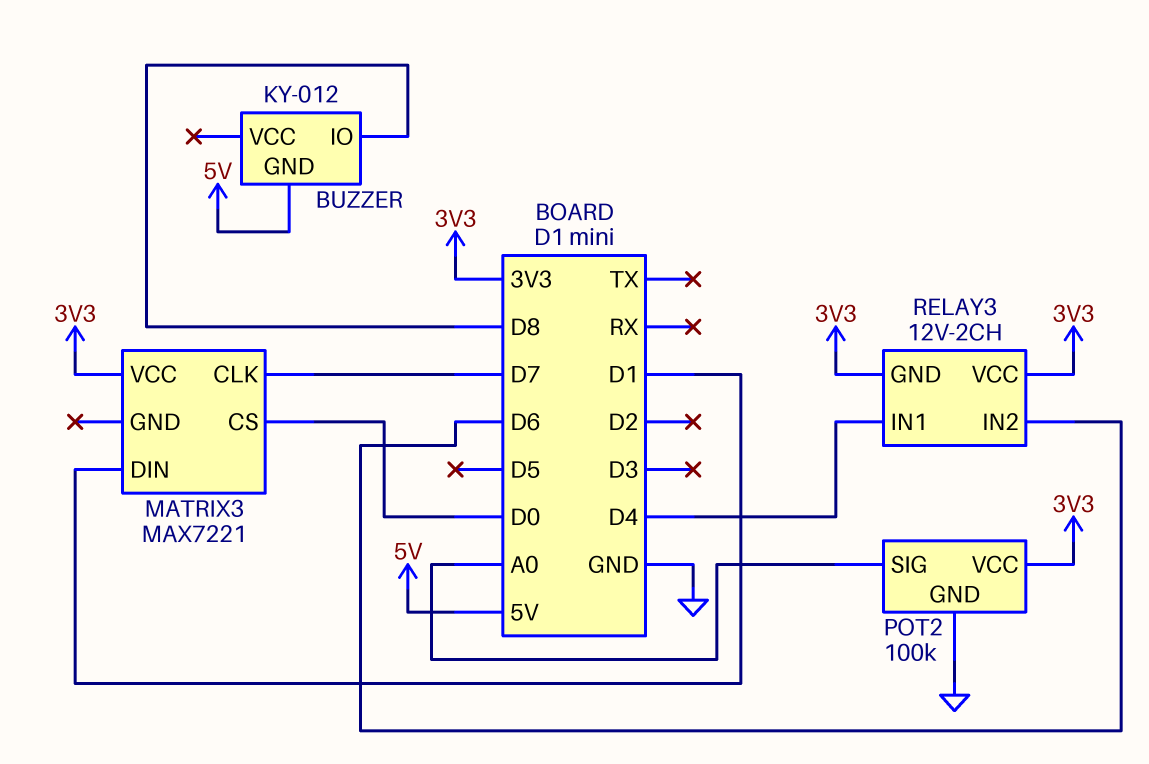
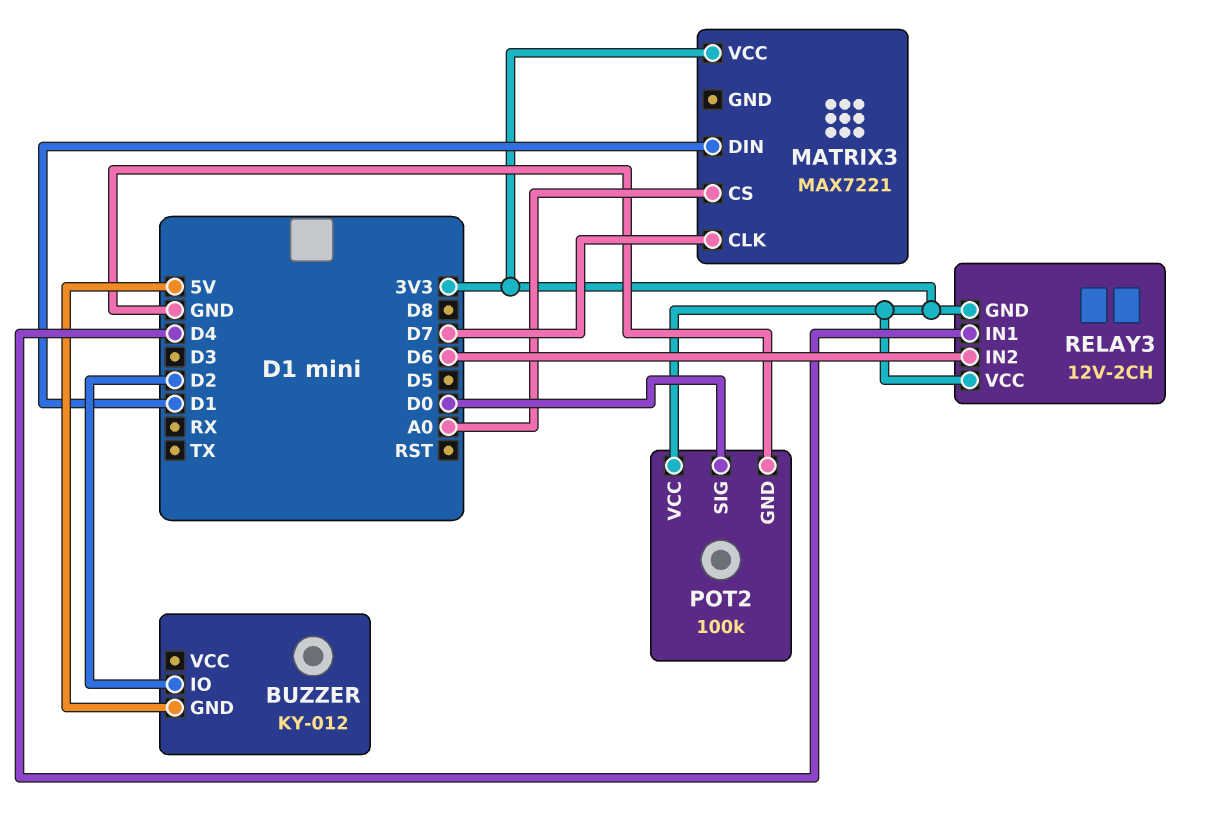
BUZZER pin IO: D8 -> D2
MATRIX3 pin CS: D0 -> A0
POT2 pin SIG: A0 -> D0

